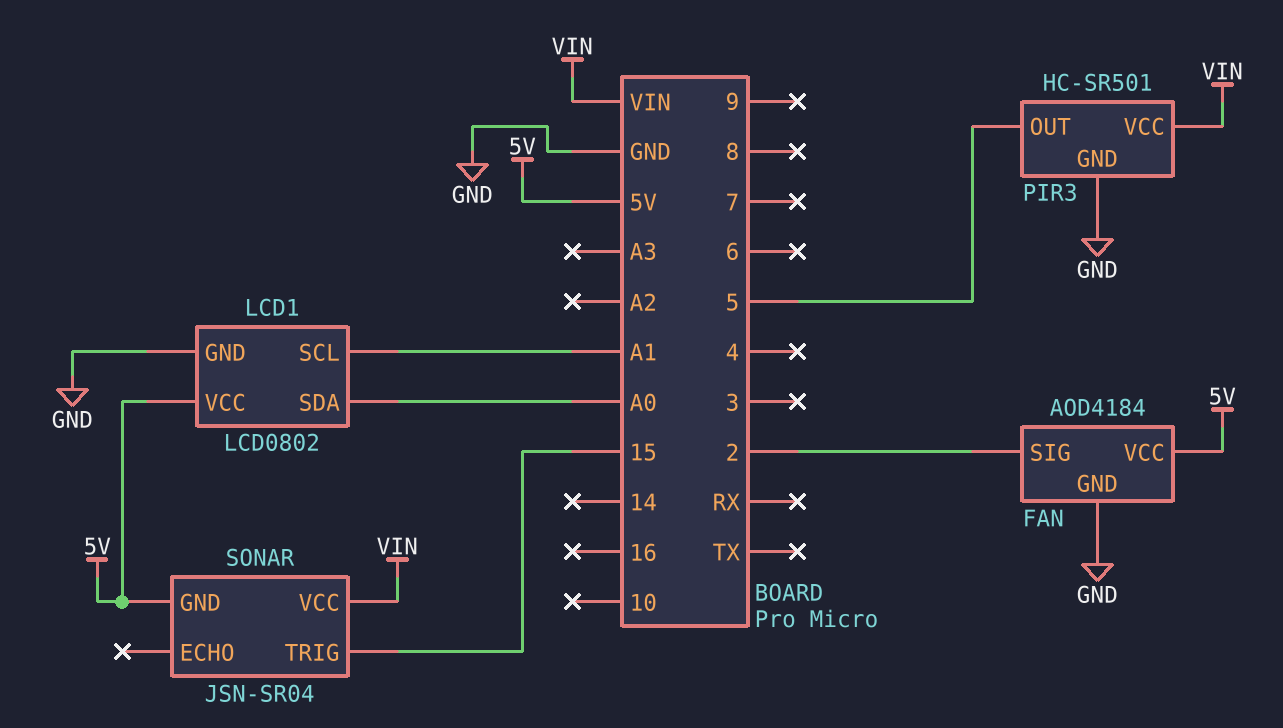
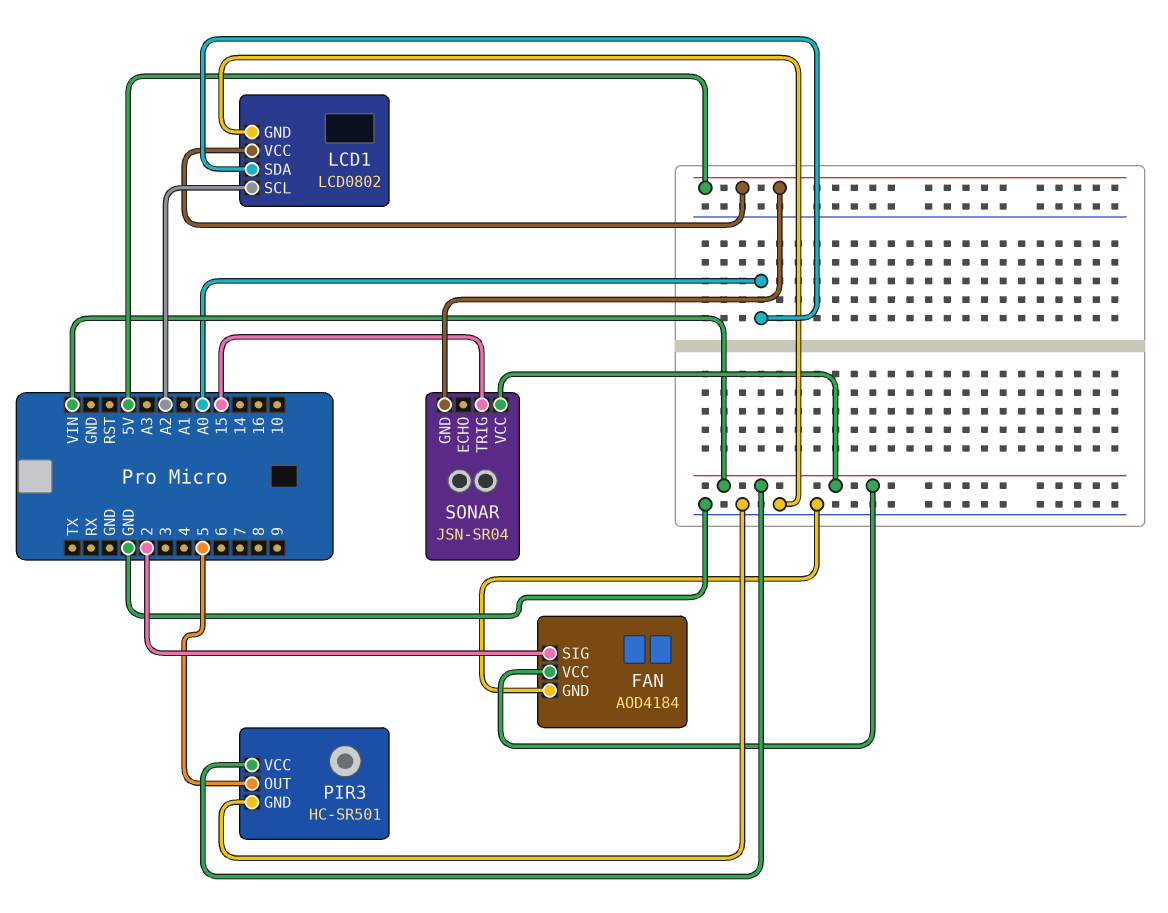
FAN pin VCC: 5V -> VIN
LCD1 pin SCL: A1 -> A2

